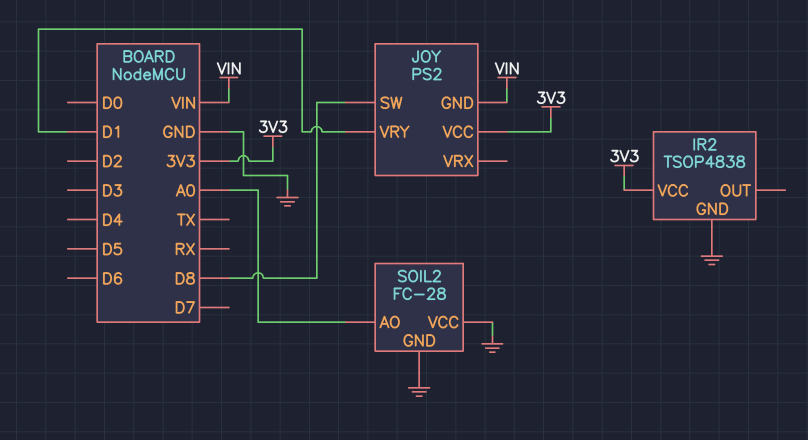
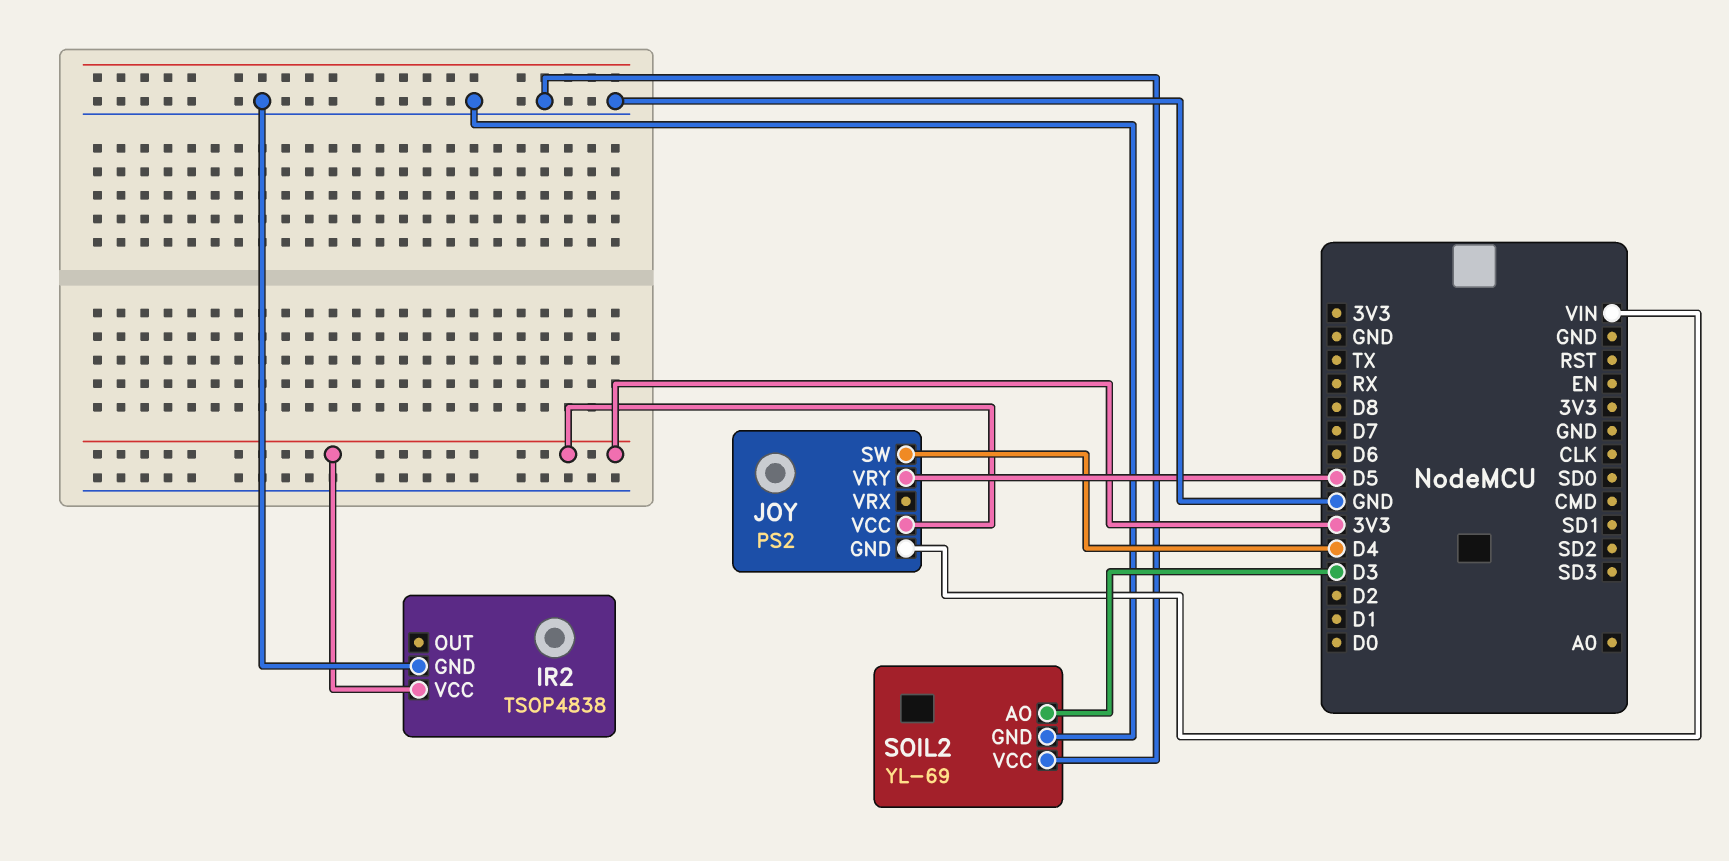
JOY pin SW: D8 -> D4
JOY pin VRY: D1 -> D5
SOIL2: FC-28 -> YL-69
SOIL2 pin AO: A0 -> D3

